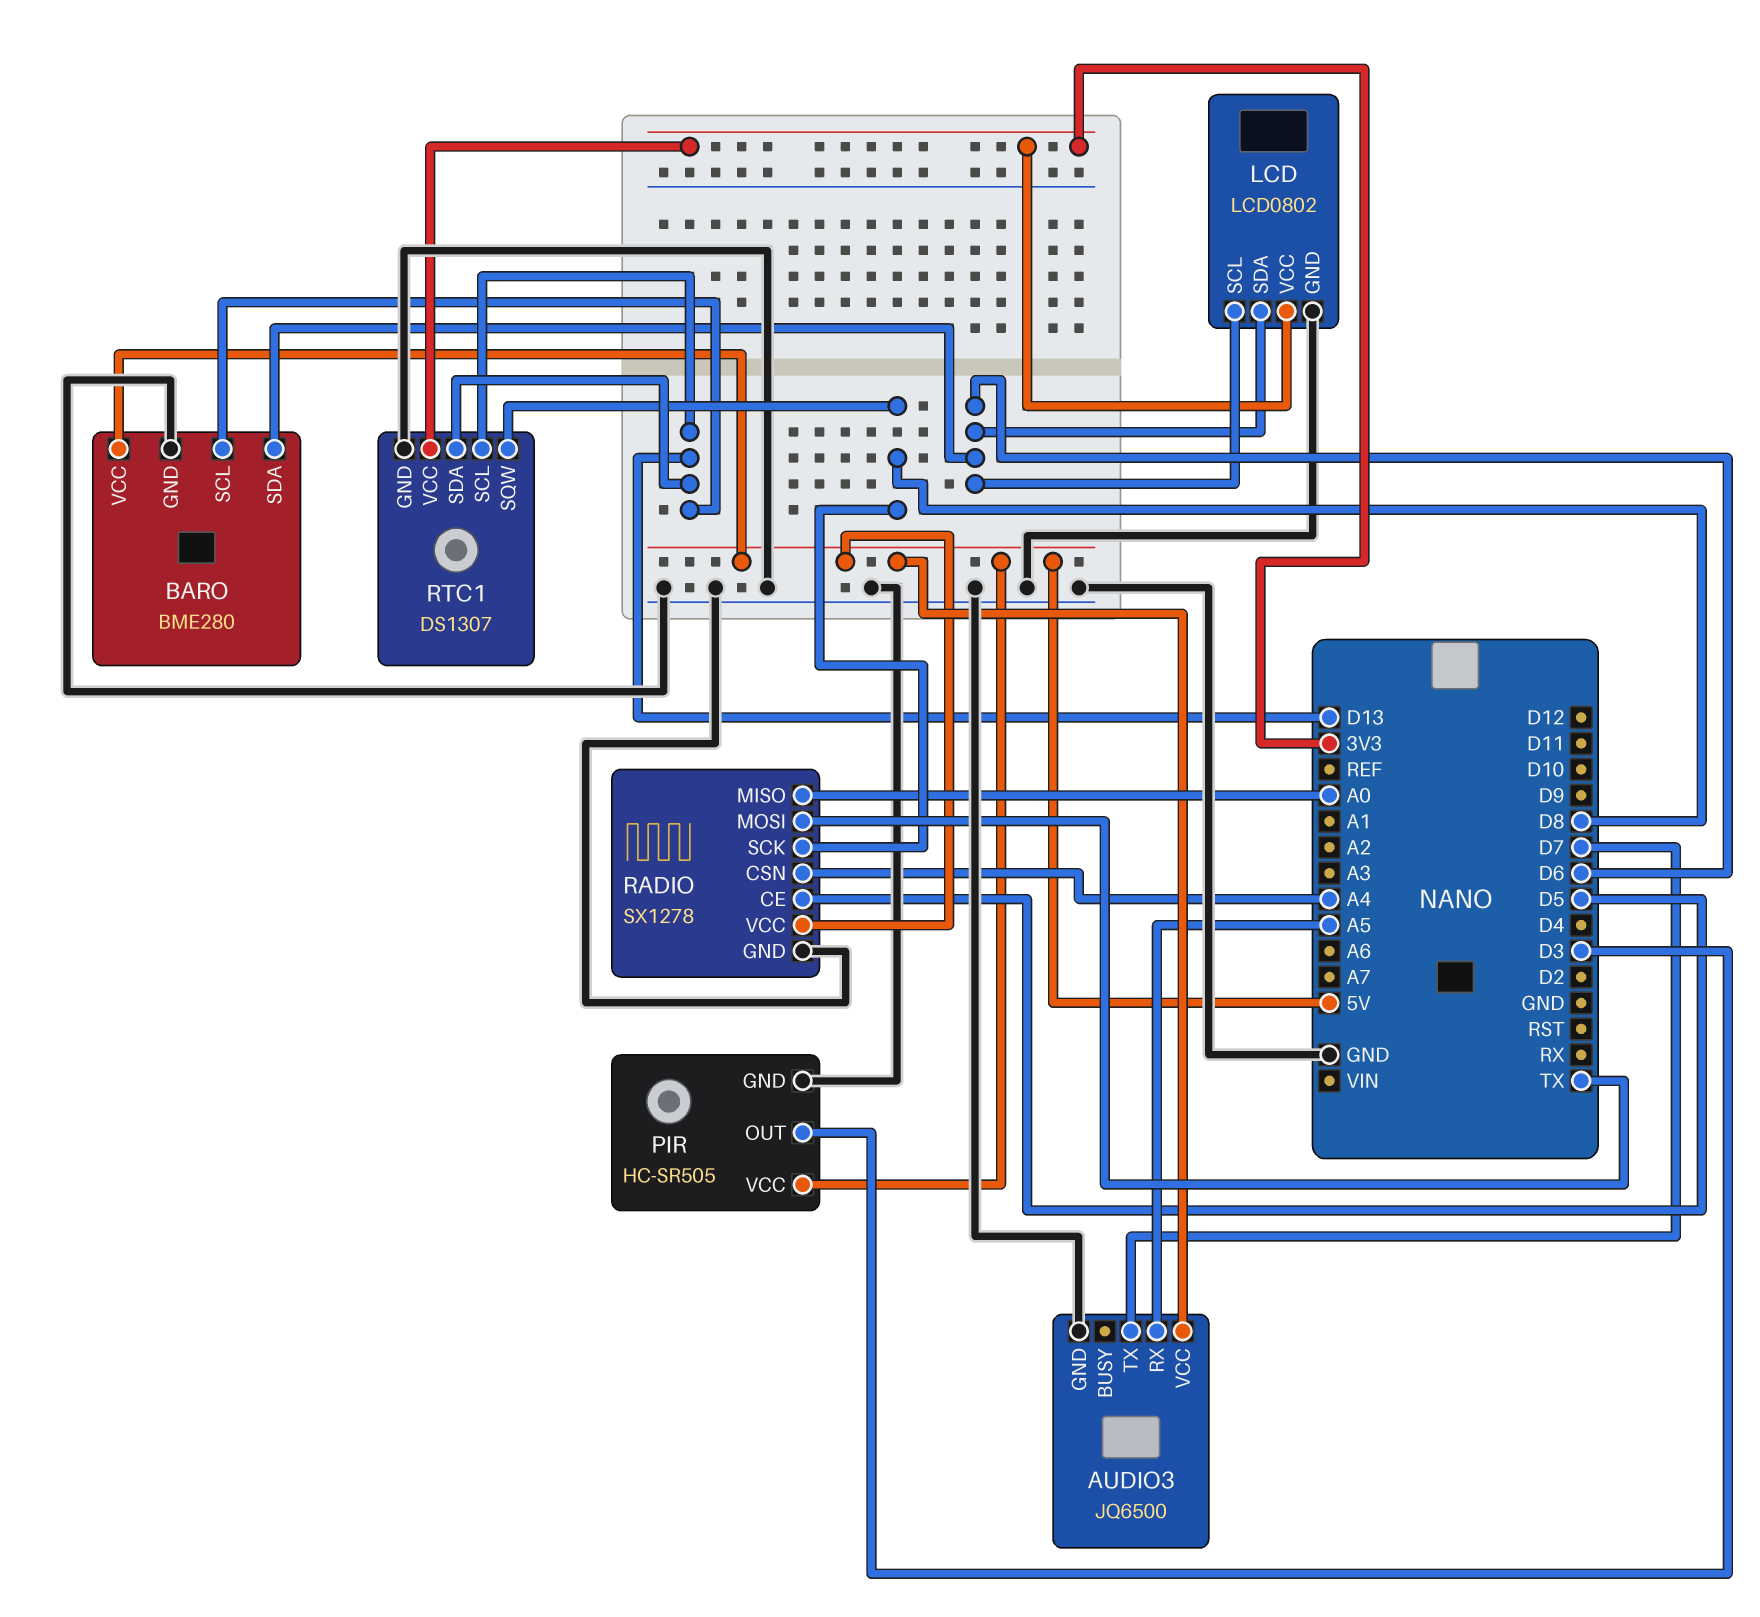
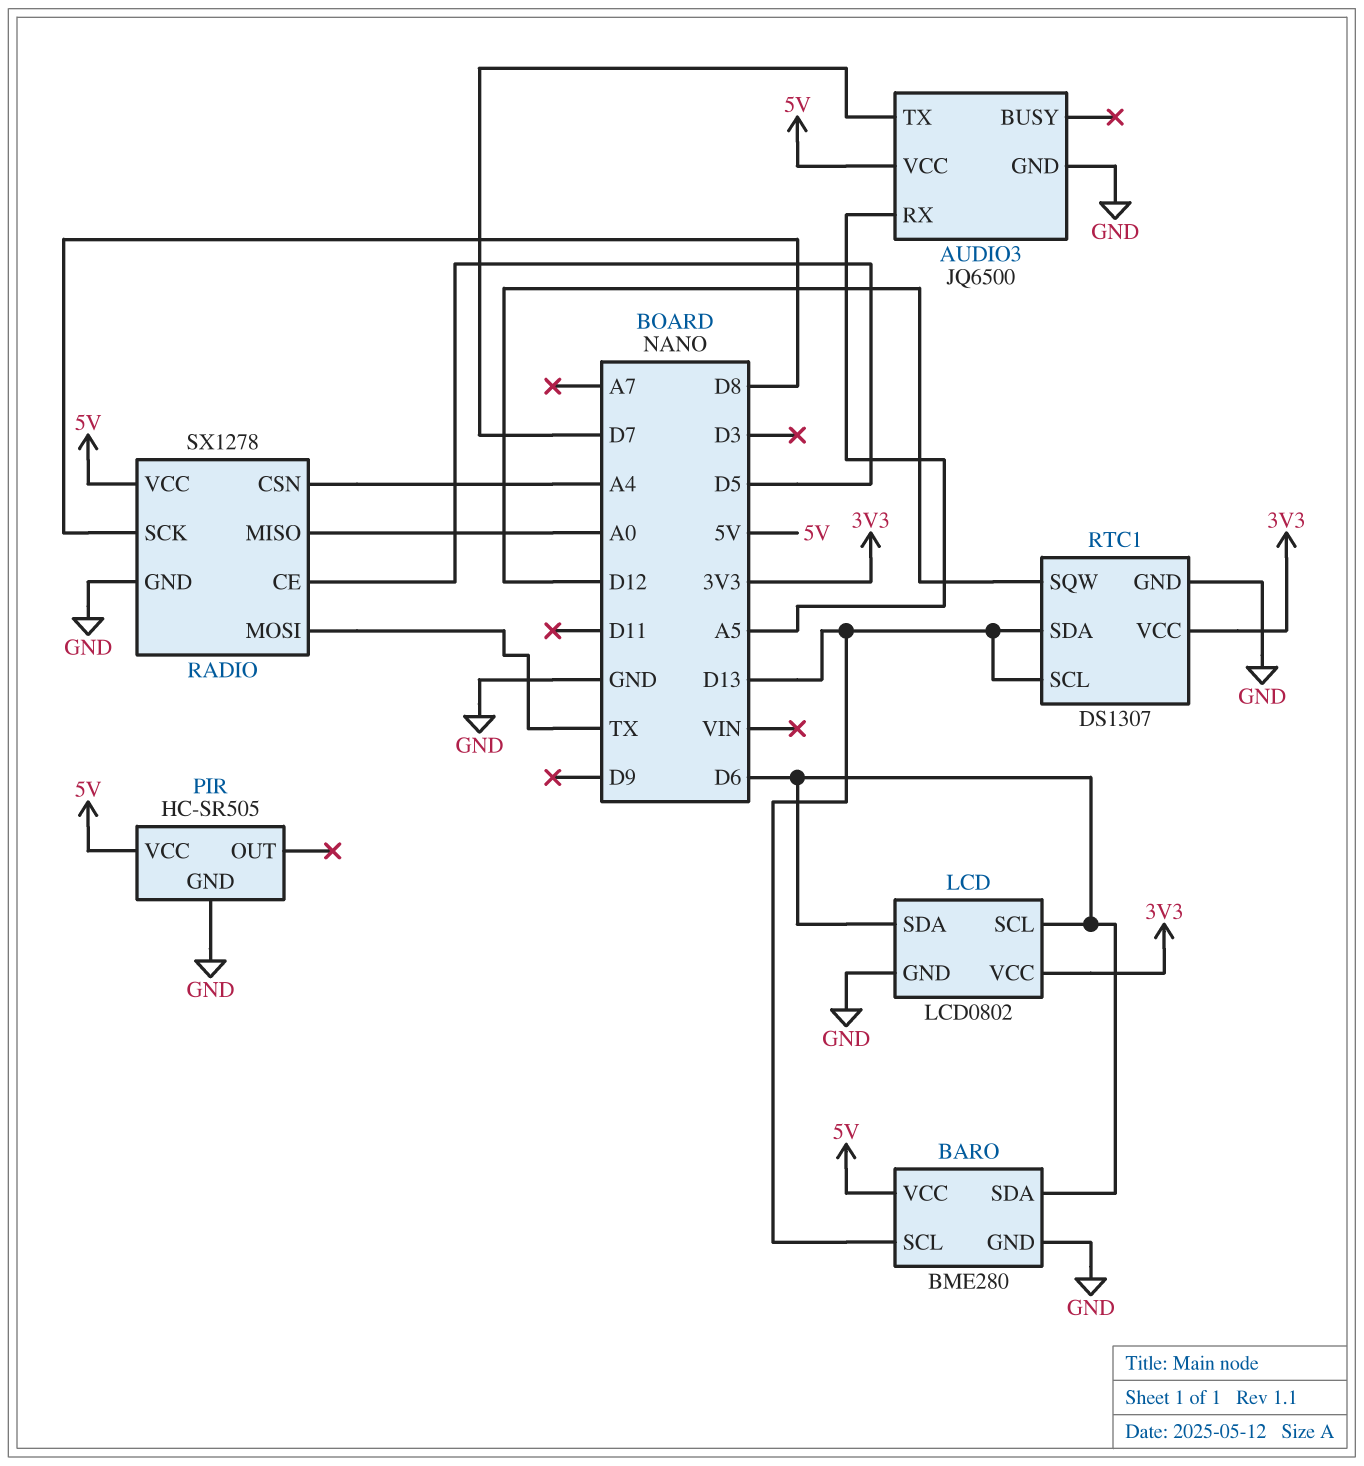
PIR pin OUT: D3 -> none
RTC1 pin SQW: D8 -> D12

